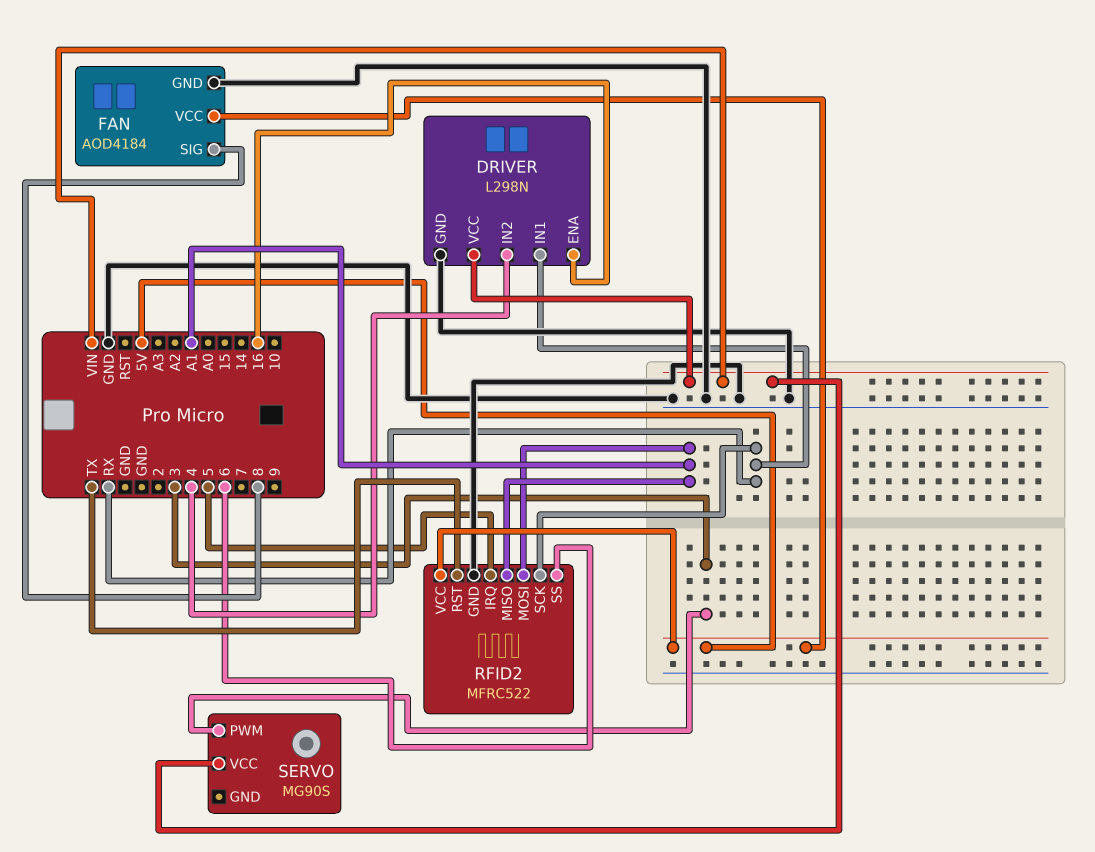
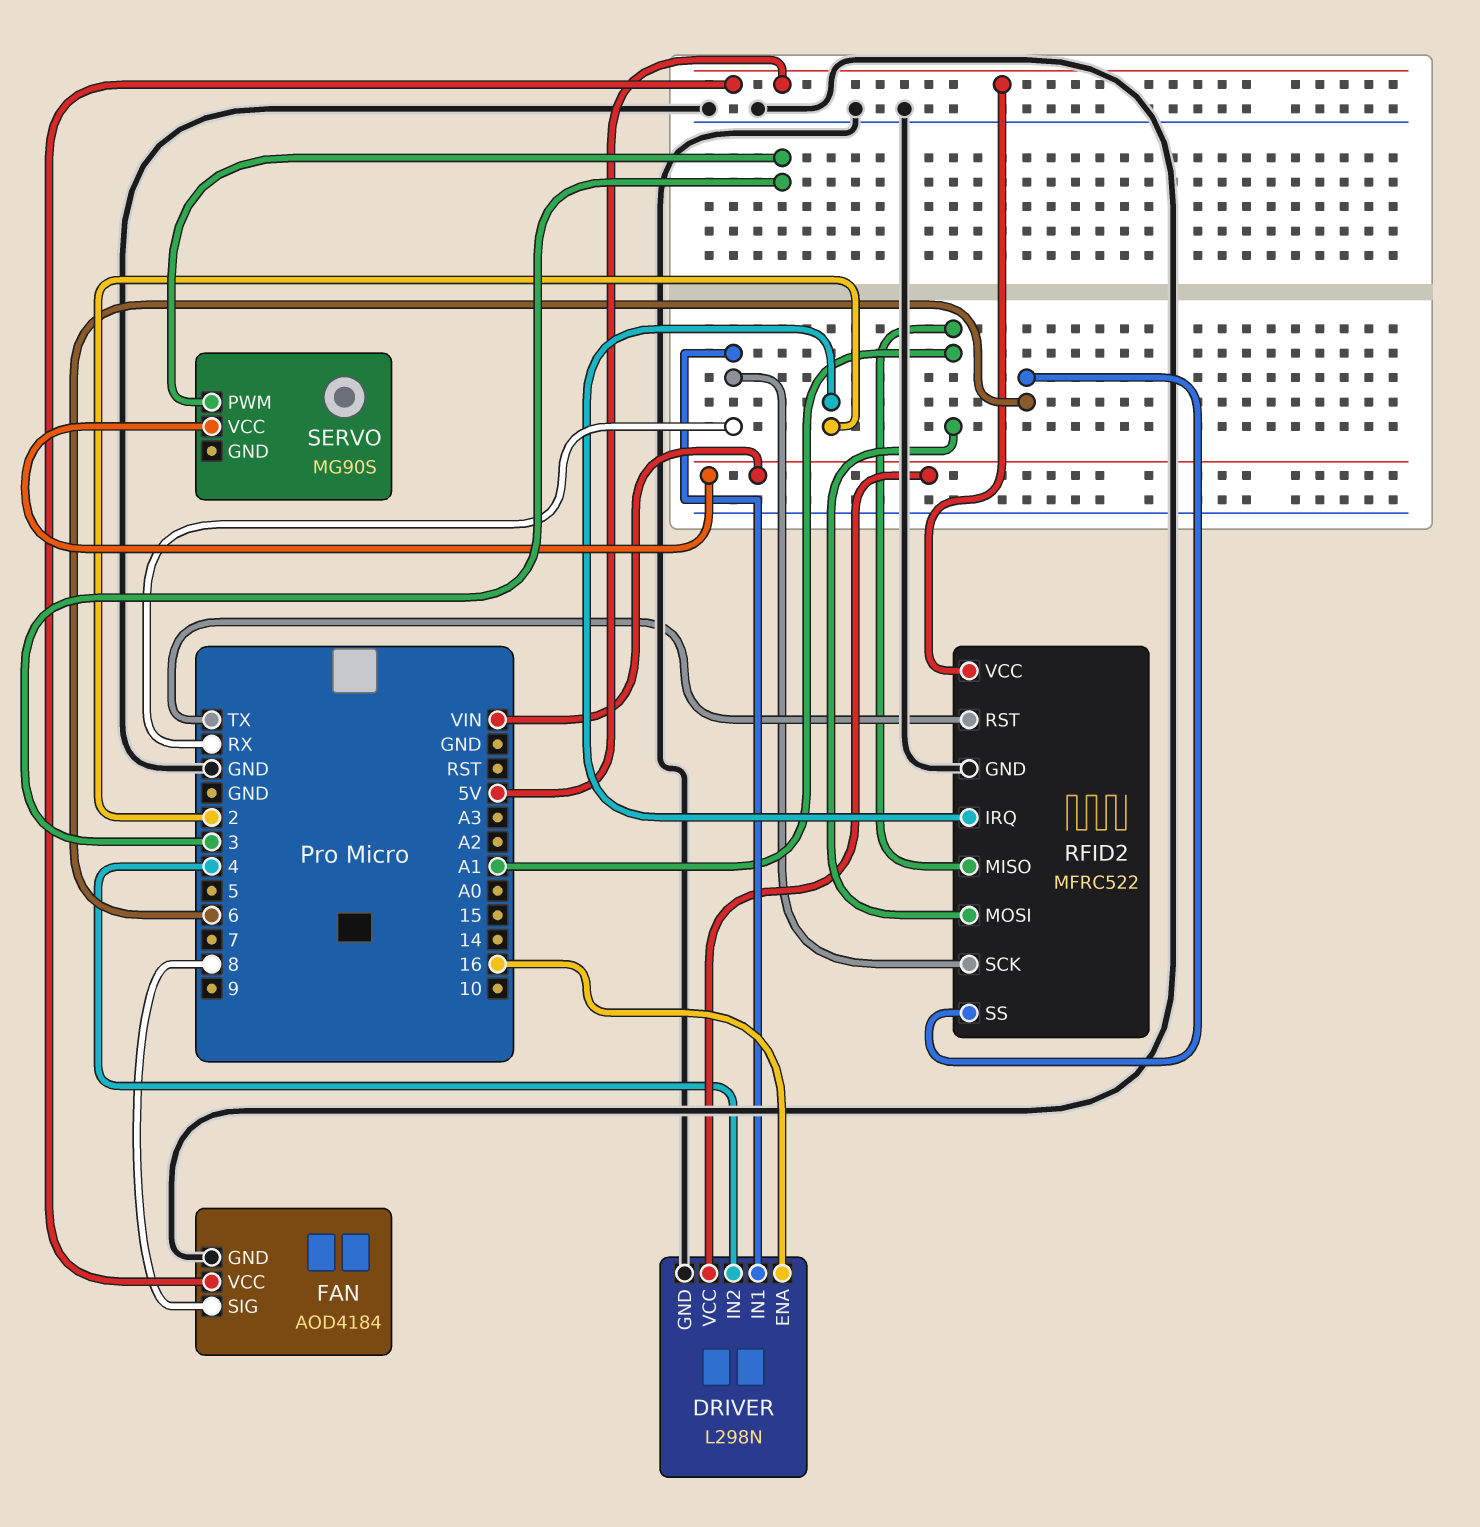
RFID2 pin IRQ: 5 -> 2

